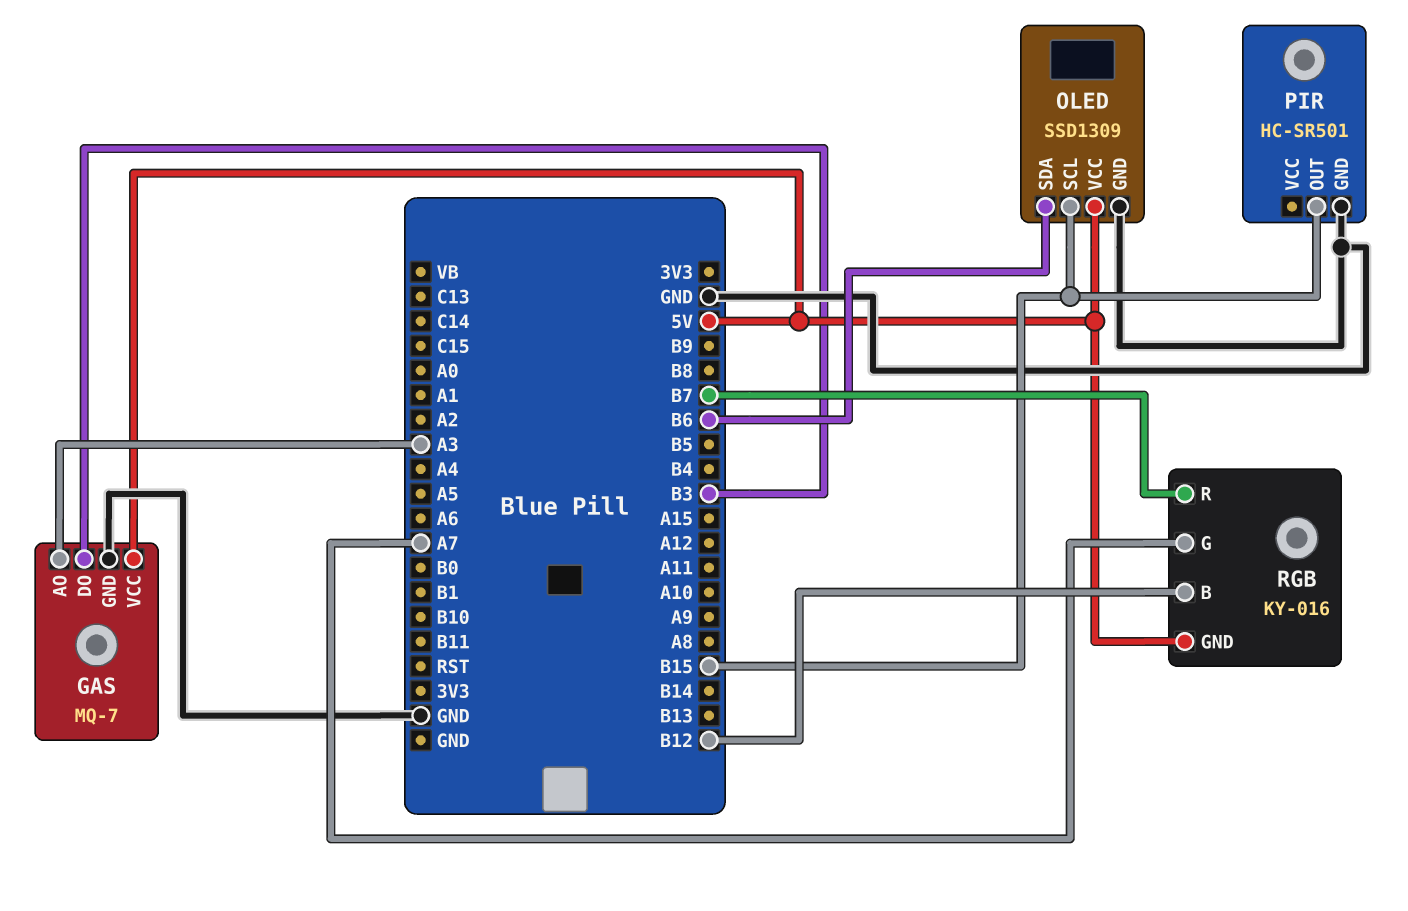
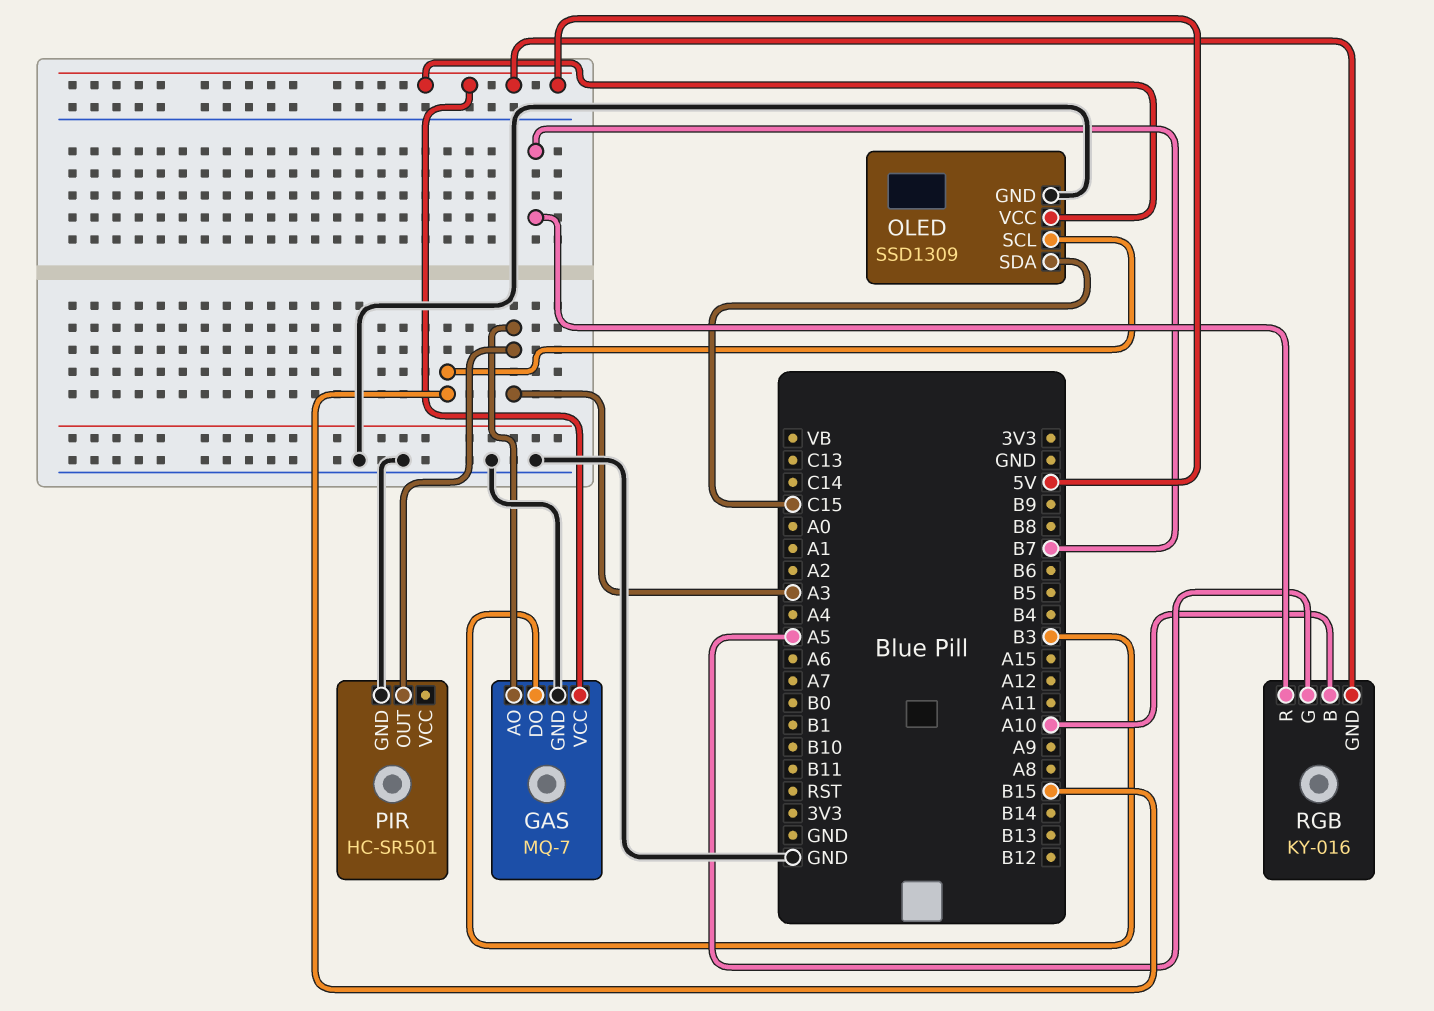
OLED pin SDA: B6 -> C15
PIR pin OUT: B15 -> A3
RGB pin B: B12 -> A10
RGB pin G: A7 -> A5

